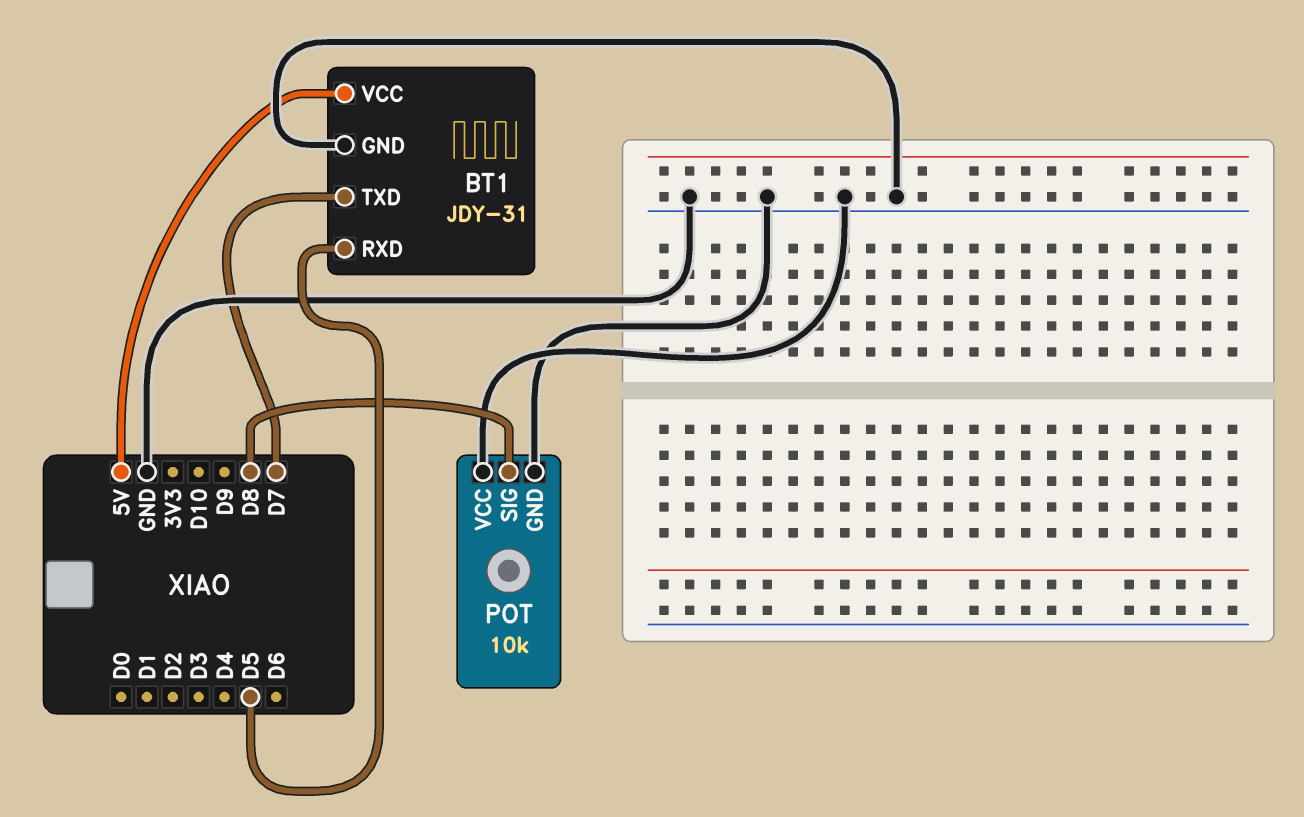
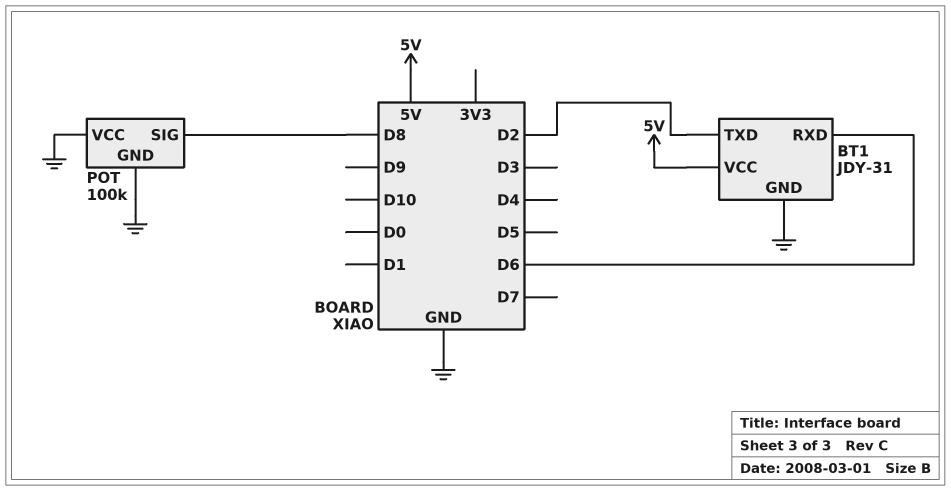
BT1 pin RXD: D5 -> D6
BT1 pin TXD: D7 -> D2
POT: 10k -> 100k

